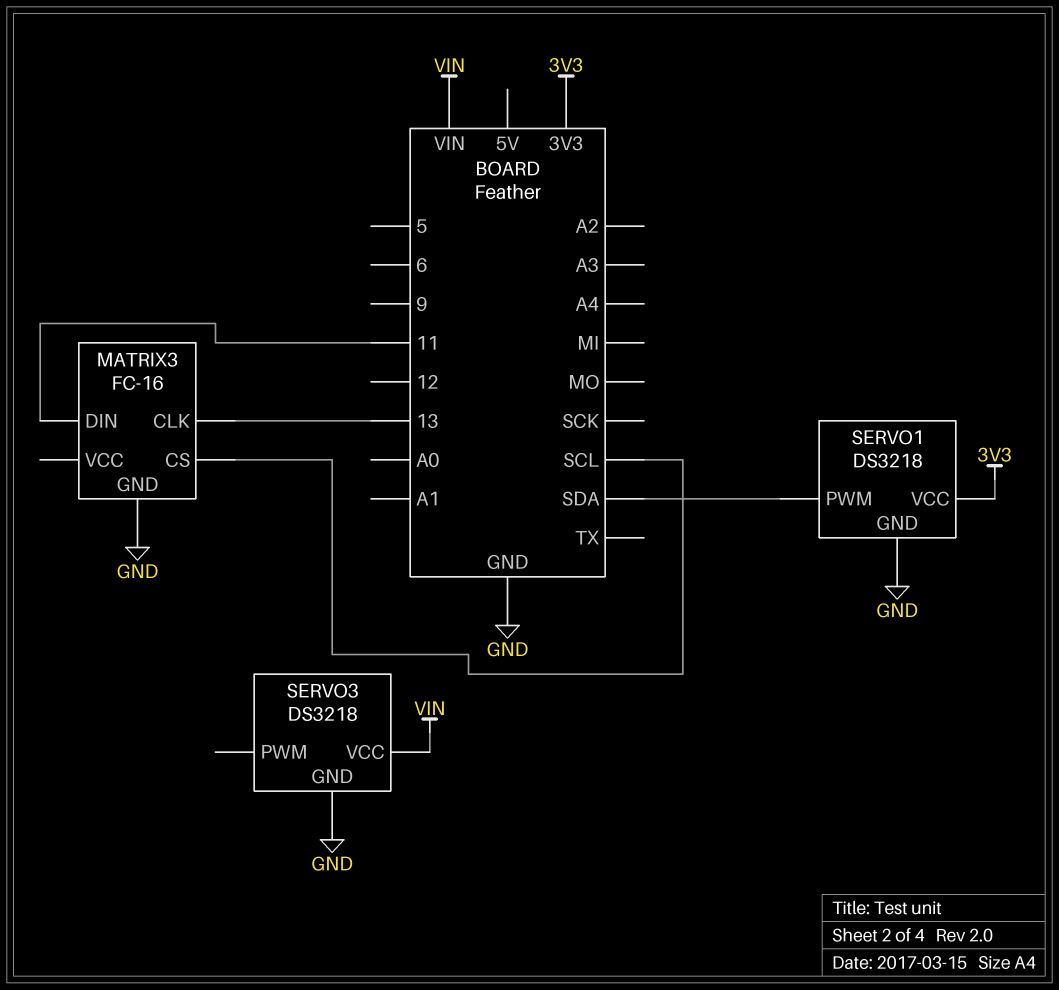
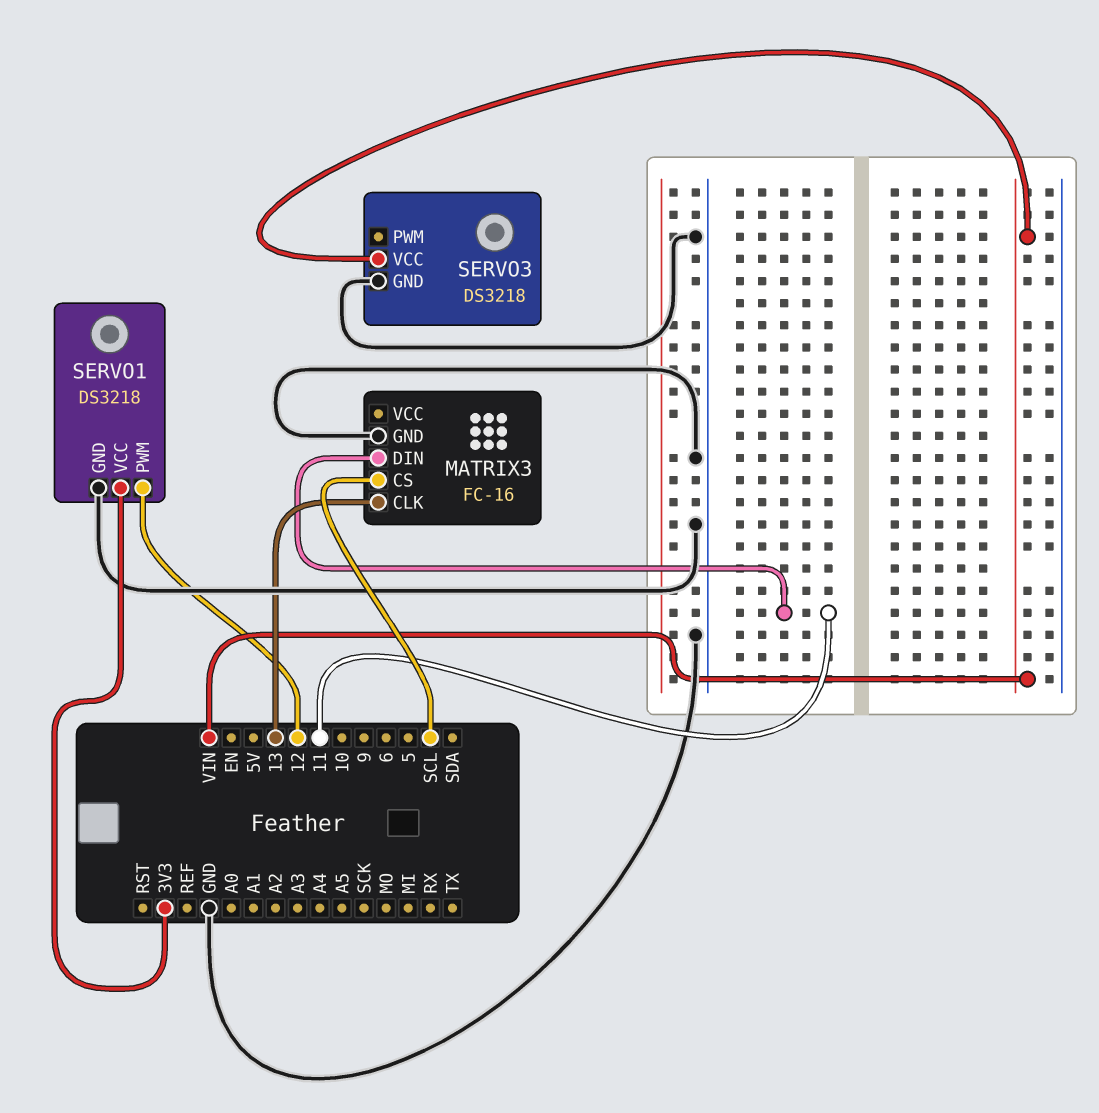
SERVO1 pin PWM: SDA -> 12

